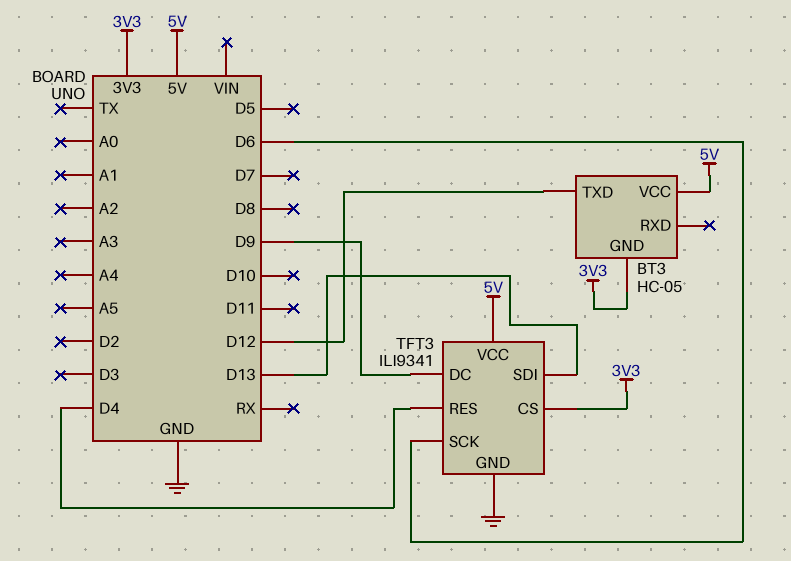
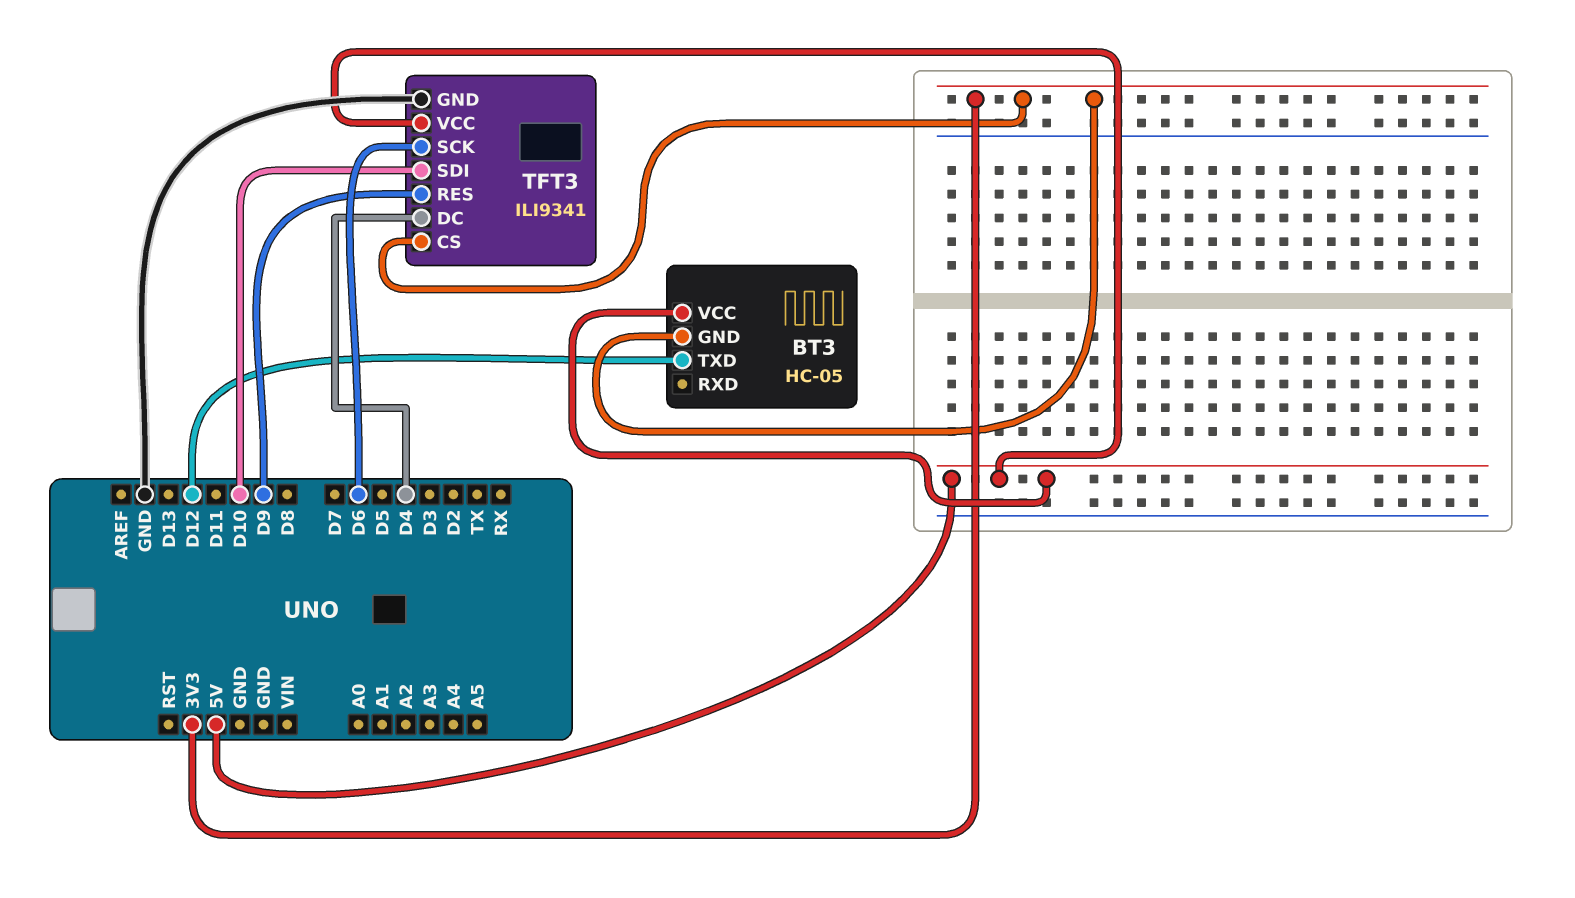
TFT3 pin DC: D9 -> D4
TFT3 pin RES: D4 -> D9
TFT3 pin SDI: D13 -> D10

